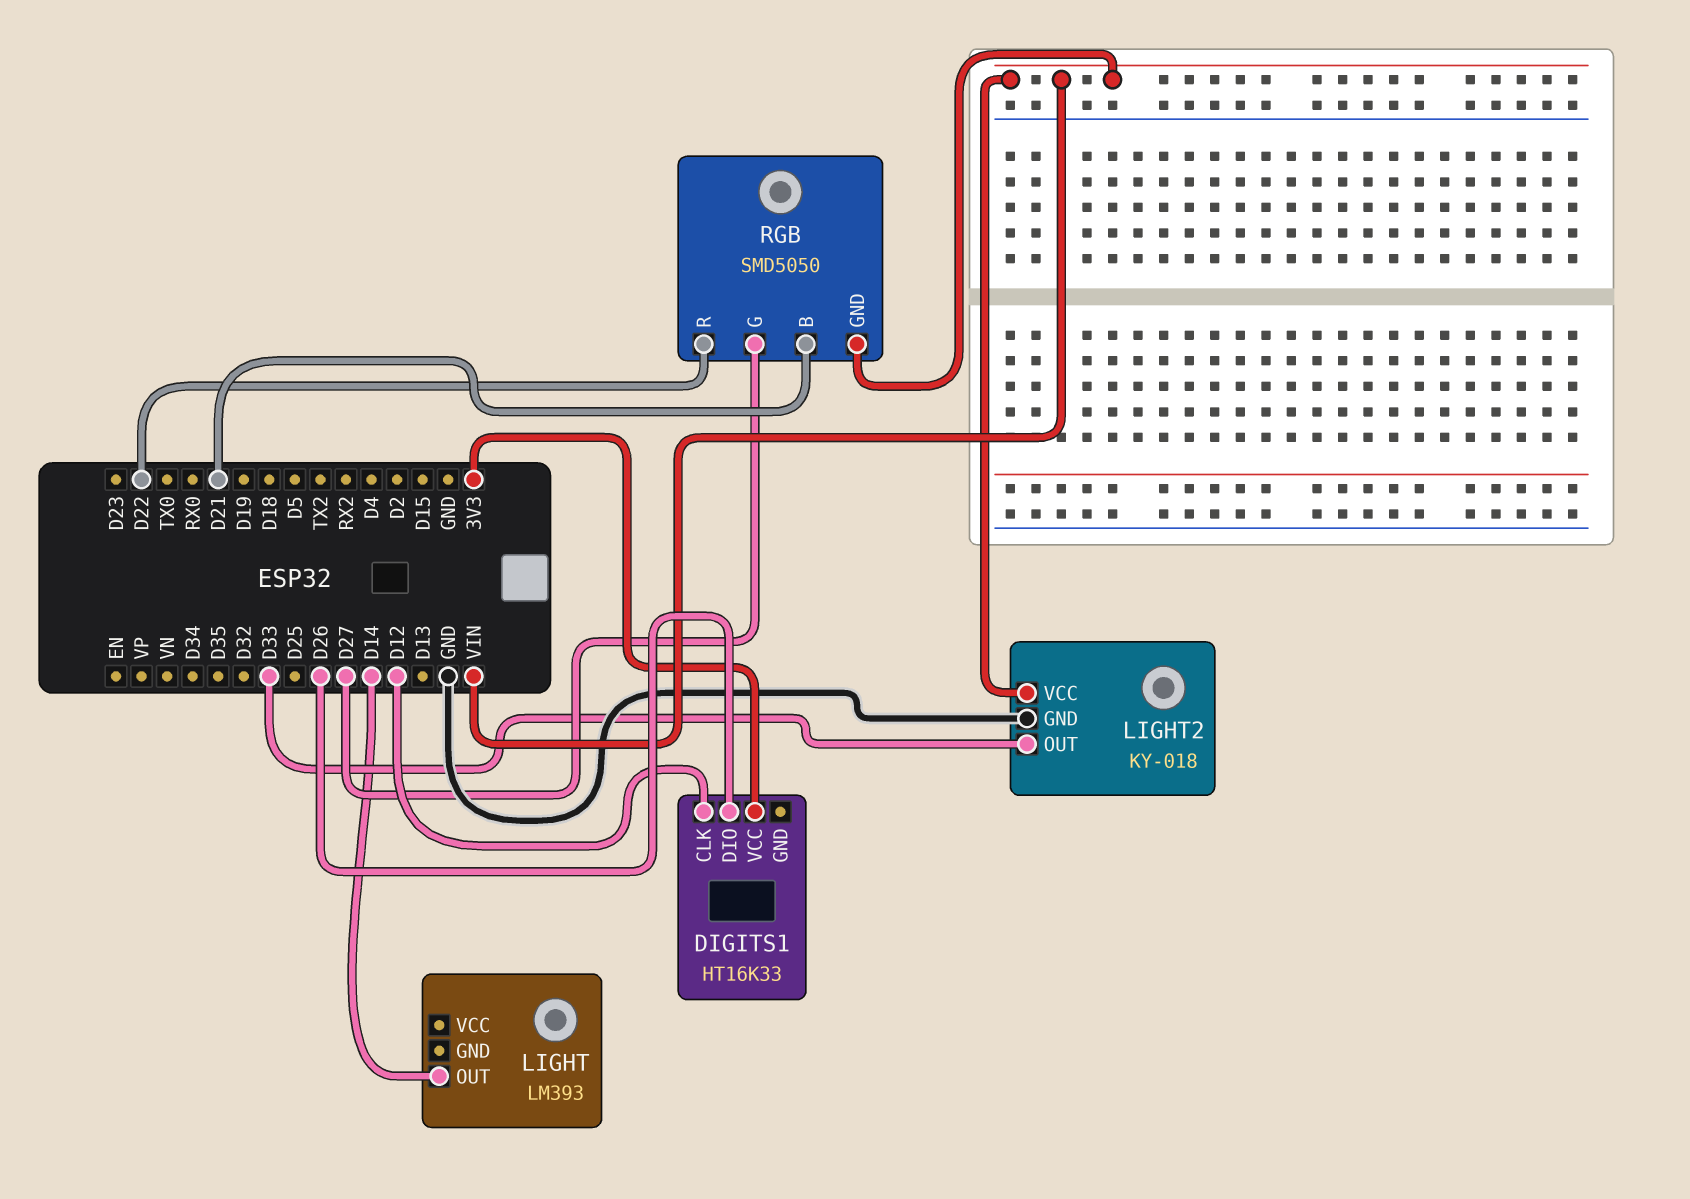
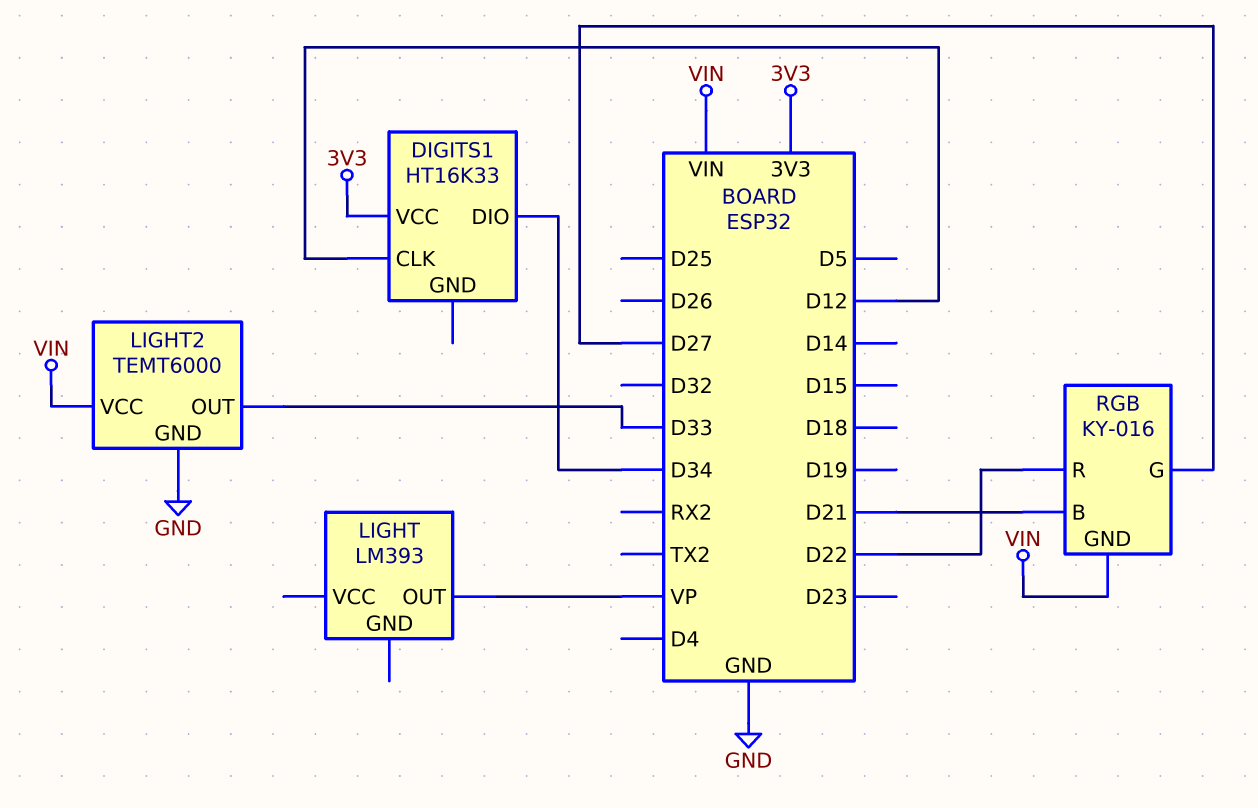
DIGITS1 pin DIO: D26 -> D34
LIGHT pin OUT: D14 -> VP
LIGHT2: KY-018 -> TEMT6000
RGB: SMD5050 -> KY-016

